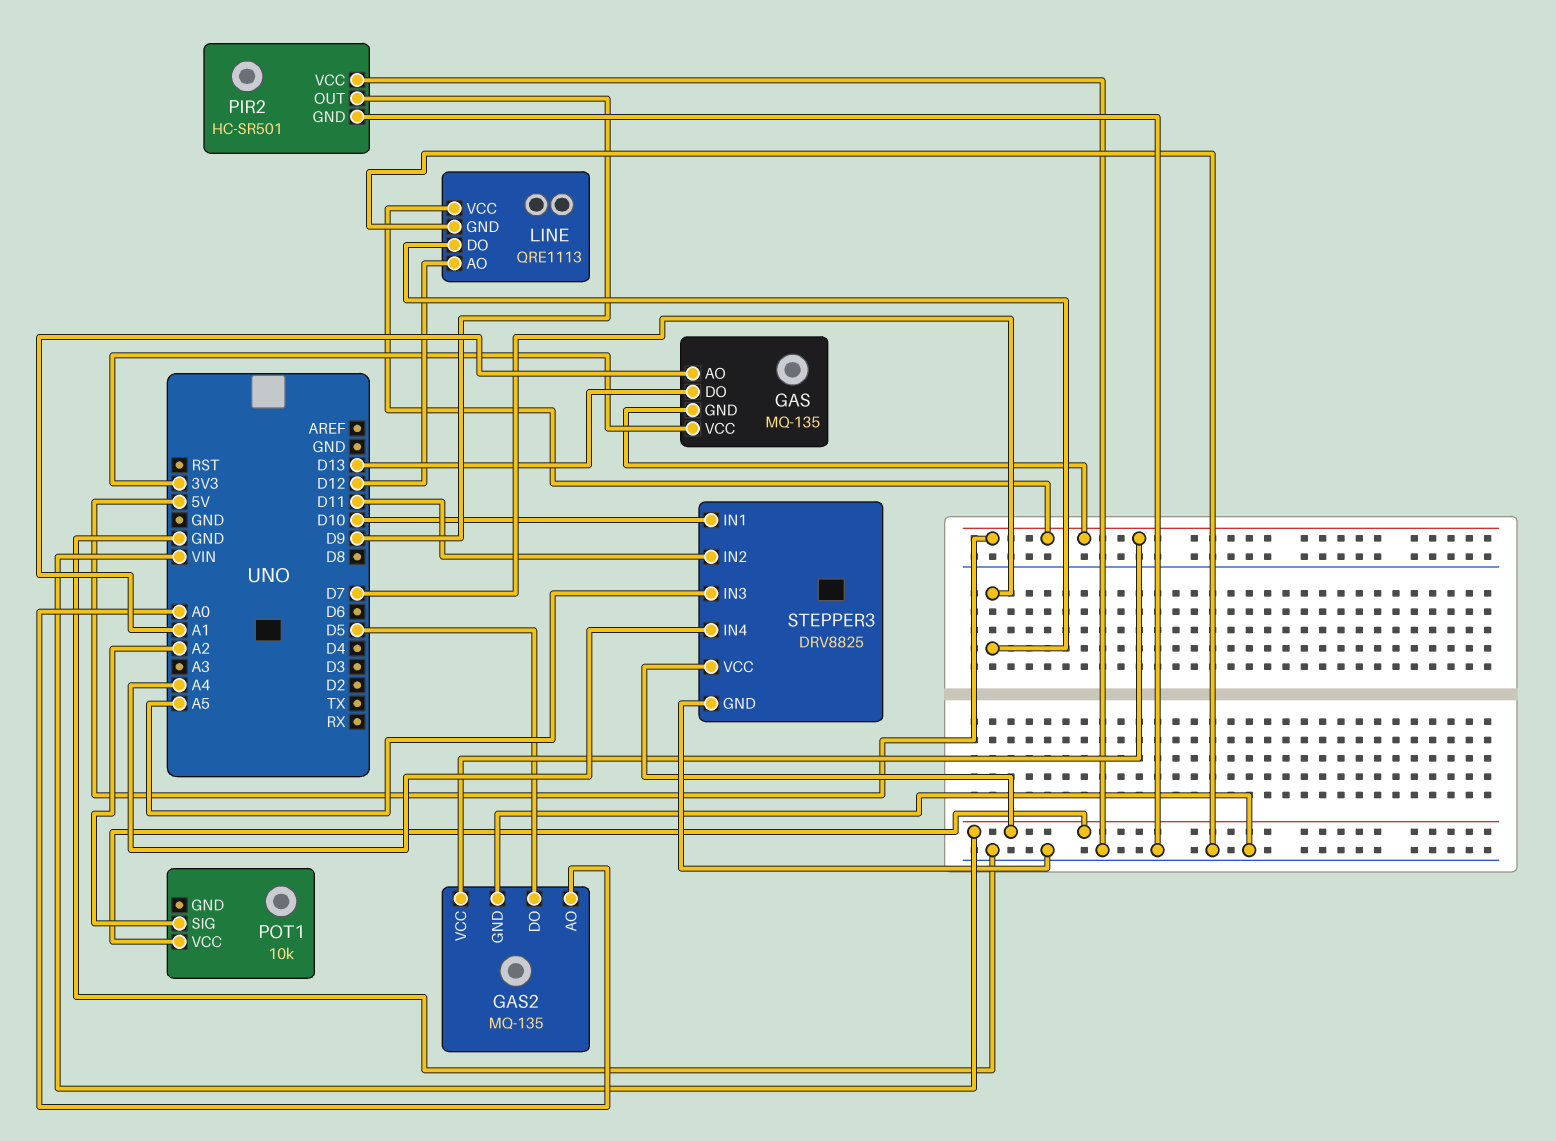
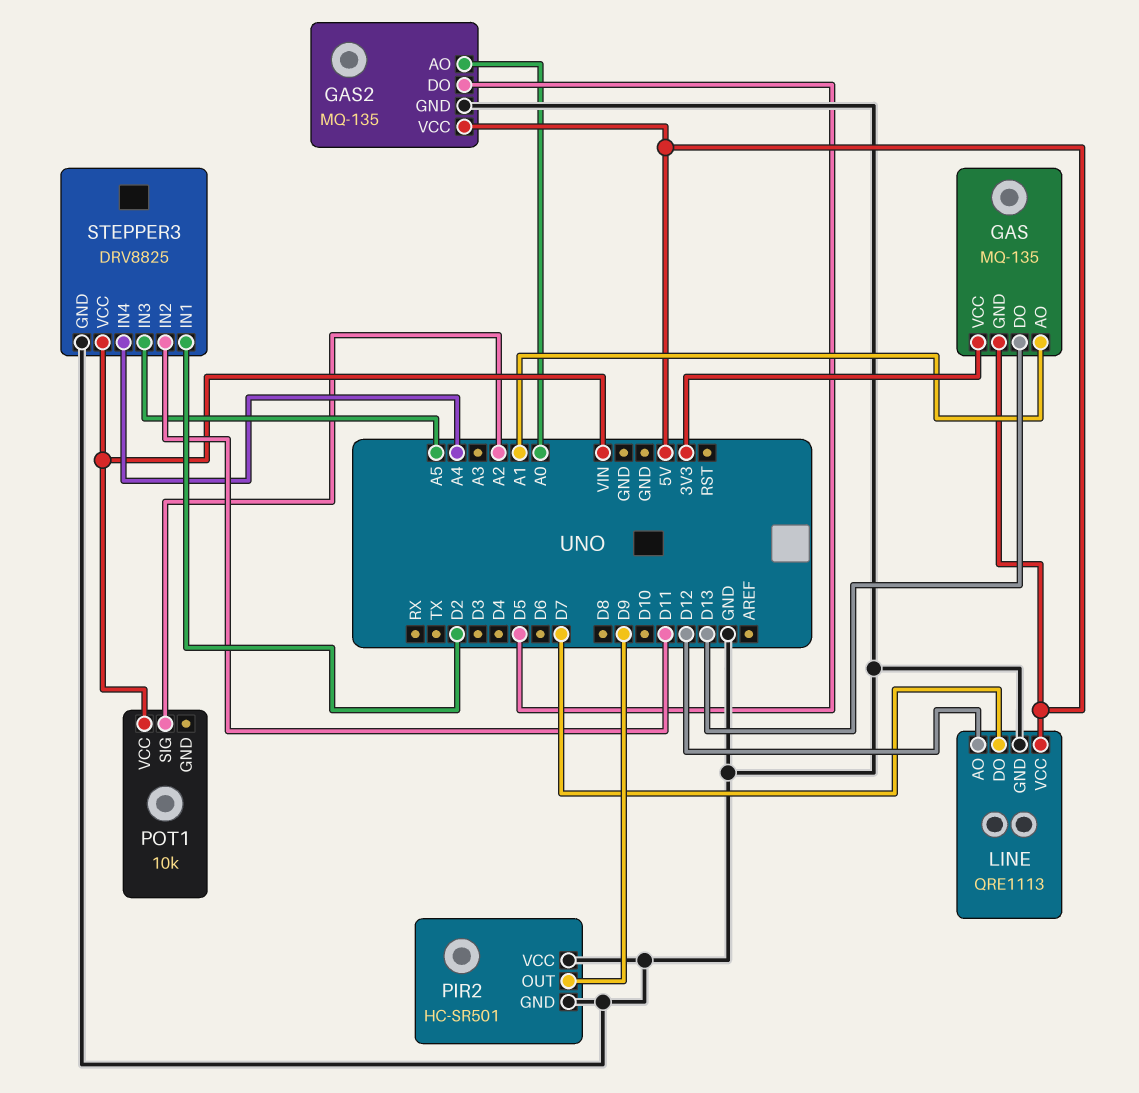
STEPPER3 pin IN1: D10 -> D2

